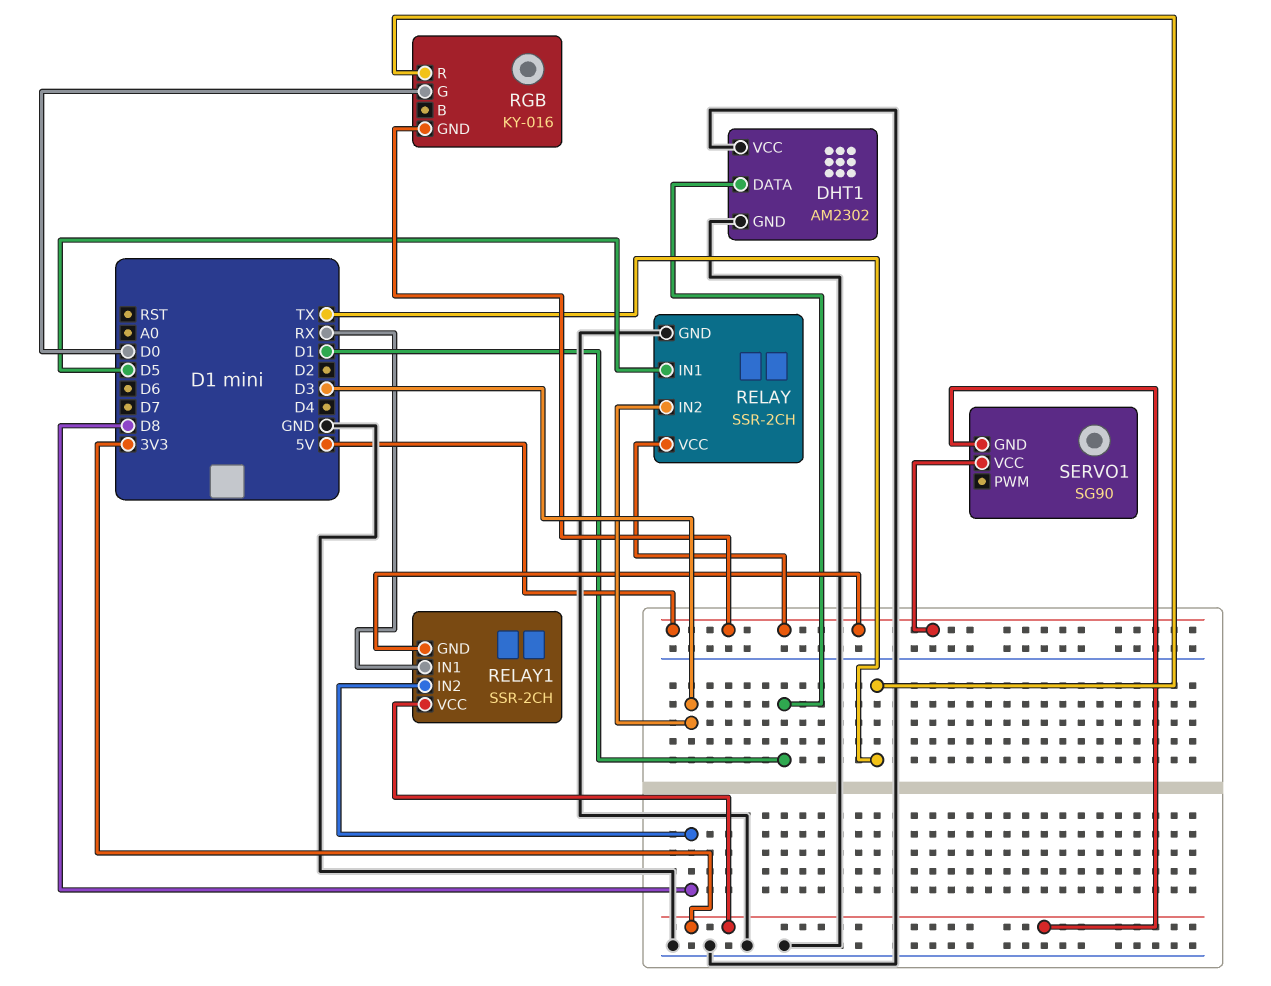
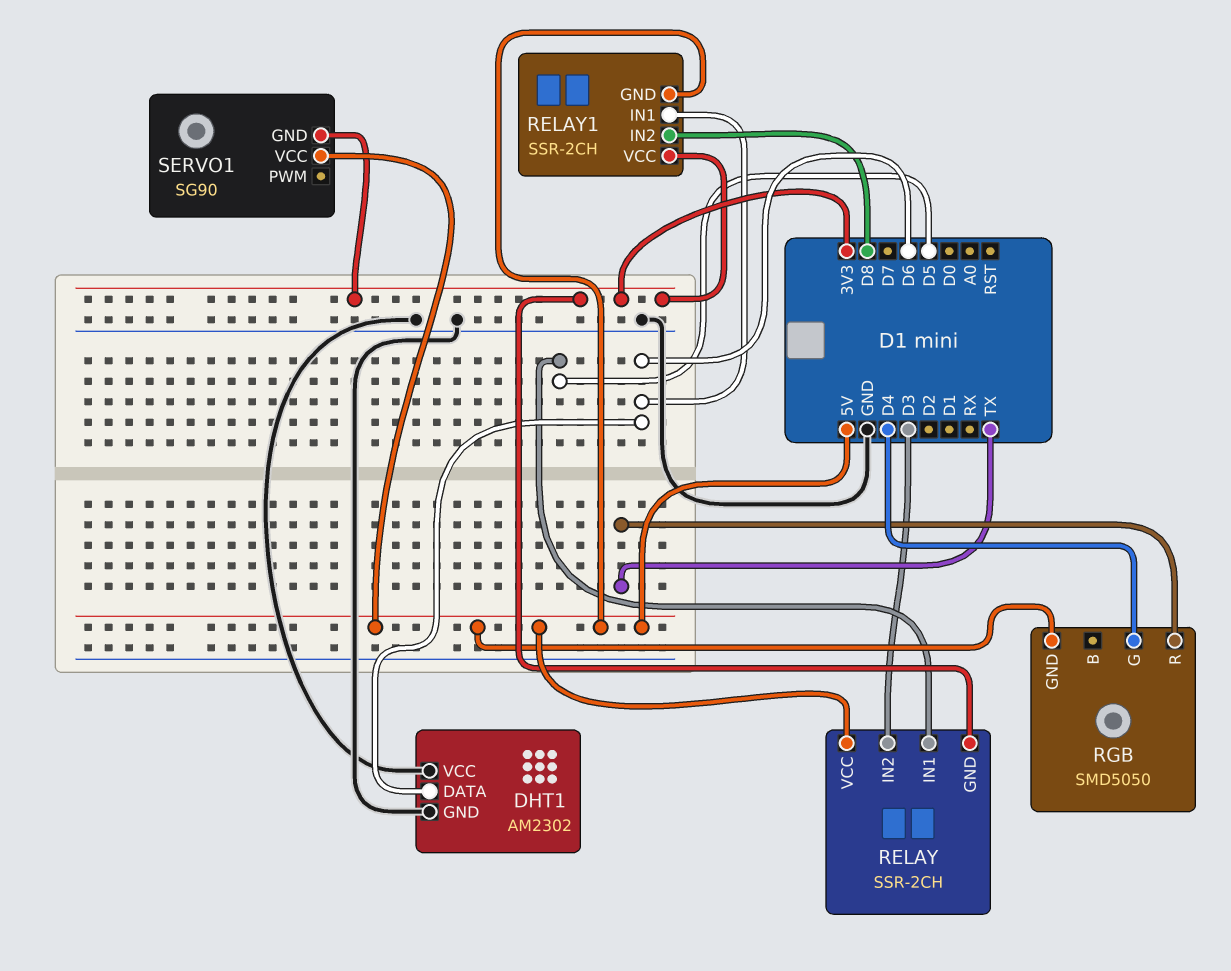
DHT1 pin DATA: D1 -> D6
RELAY pin GND: GND -> 3V3
RELAY1 pin IN1: RX -> D6
RGB: KY-016 -> SMD5050
RGB pin G: D0 -> D4

